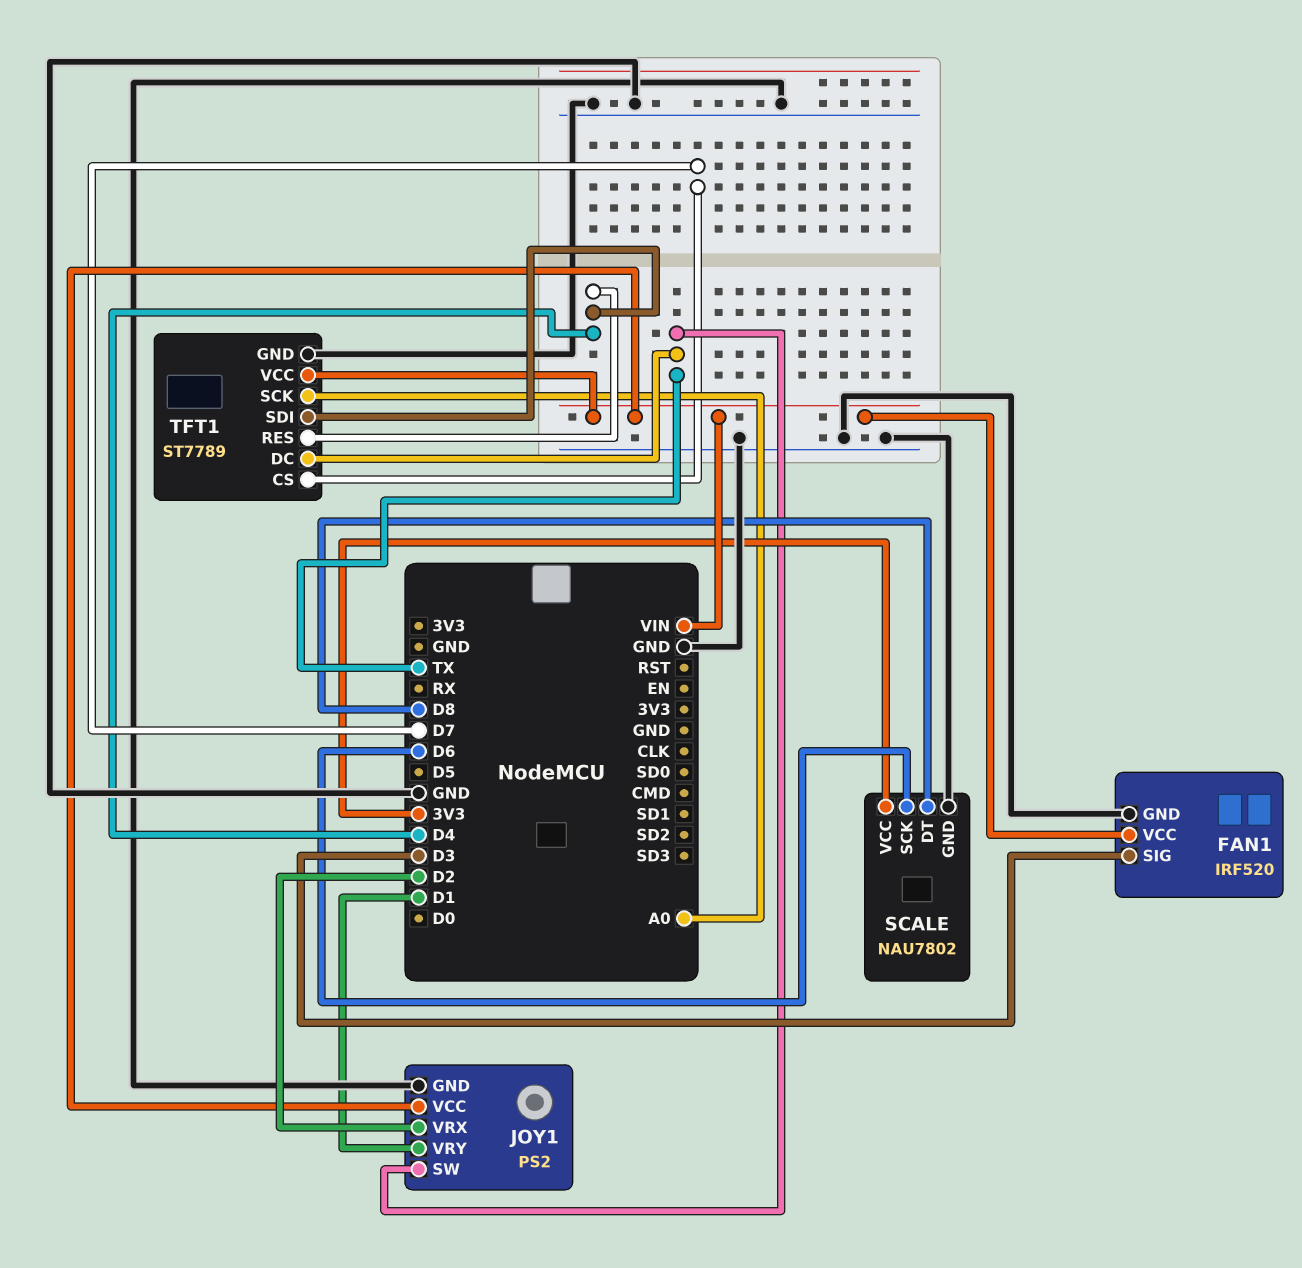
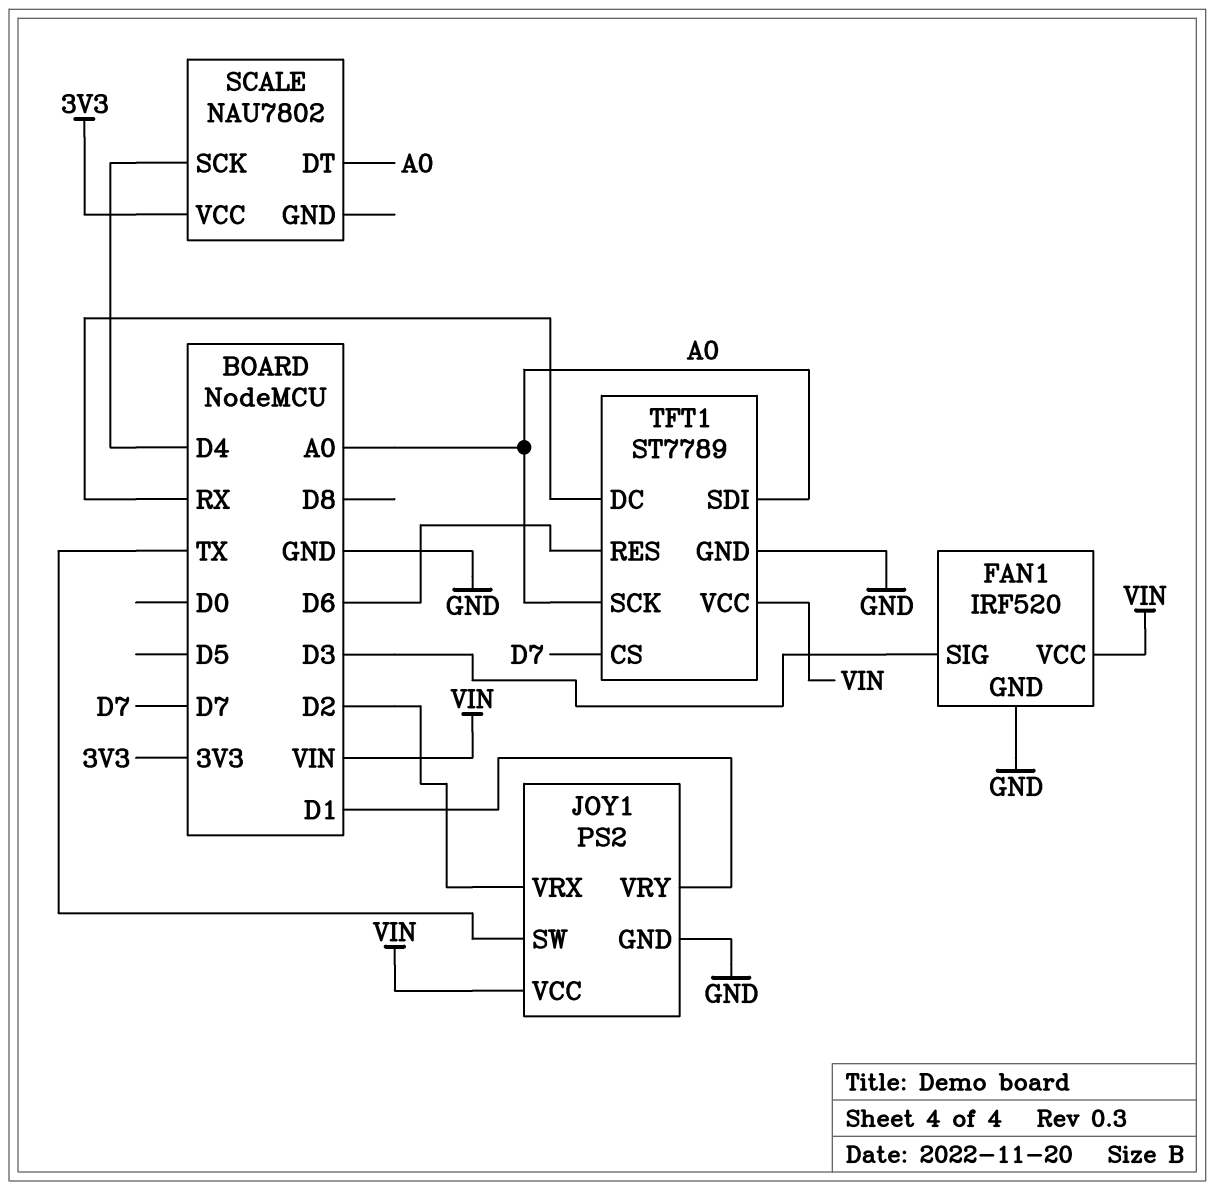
SCALE pin DT: D8 -> A0
SCALE pin GND: GND -> none
SCALE pin SCK: D6 -> D4
TFT1 pin DC: TX -> RX
TFT1 pin RES: D4 -> D6
TFT1 pin SDI: D4 -> A0

